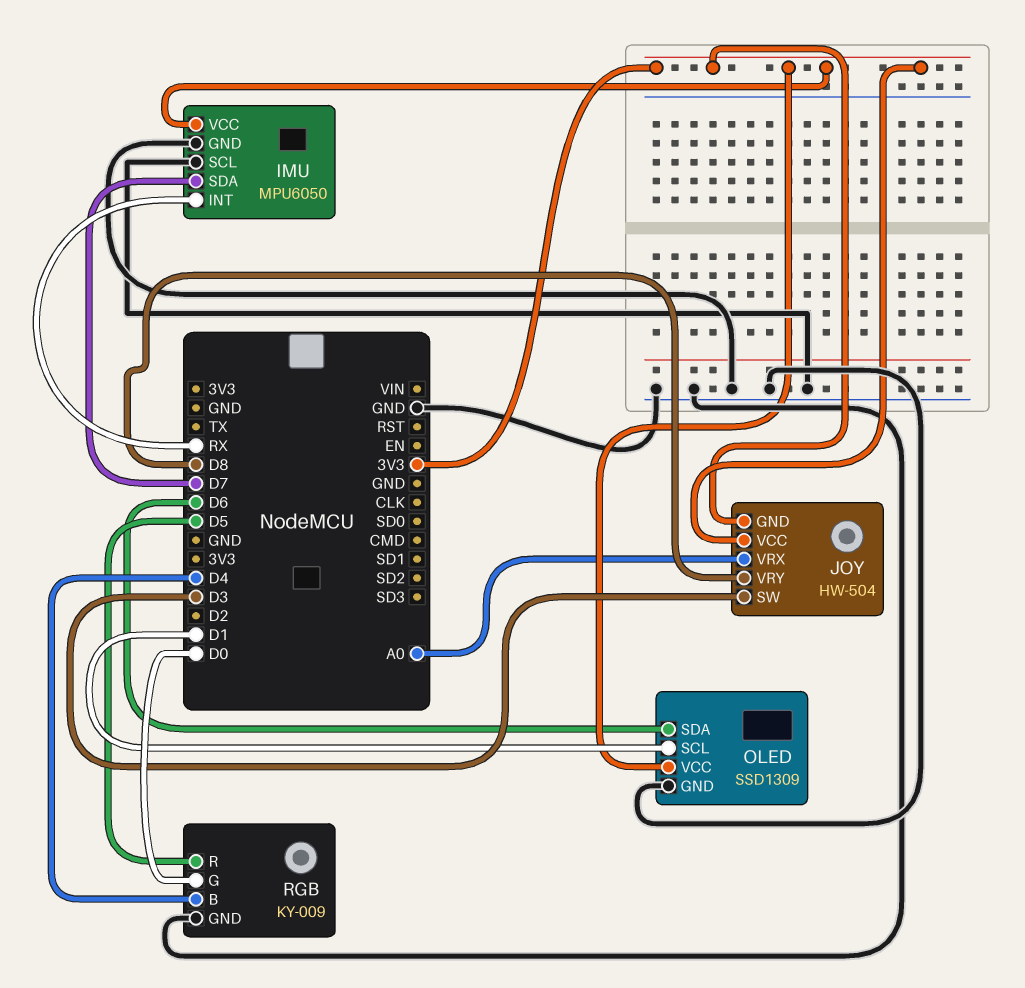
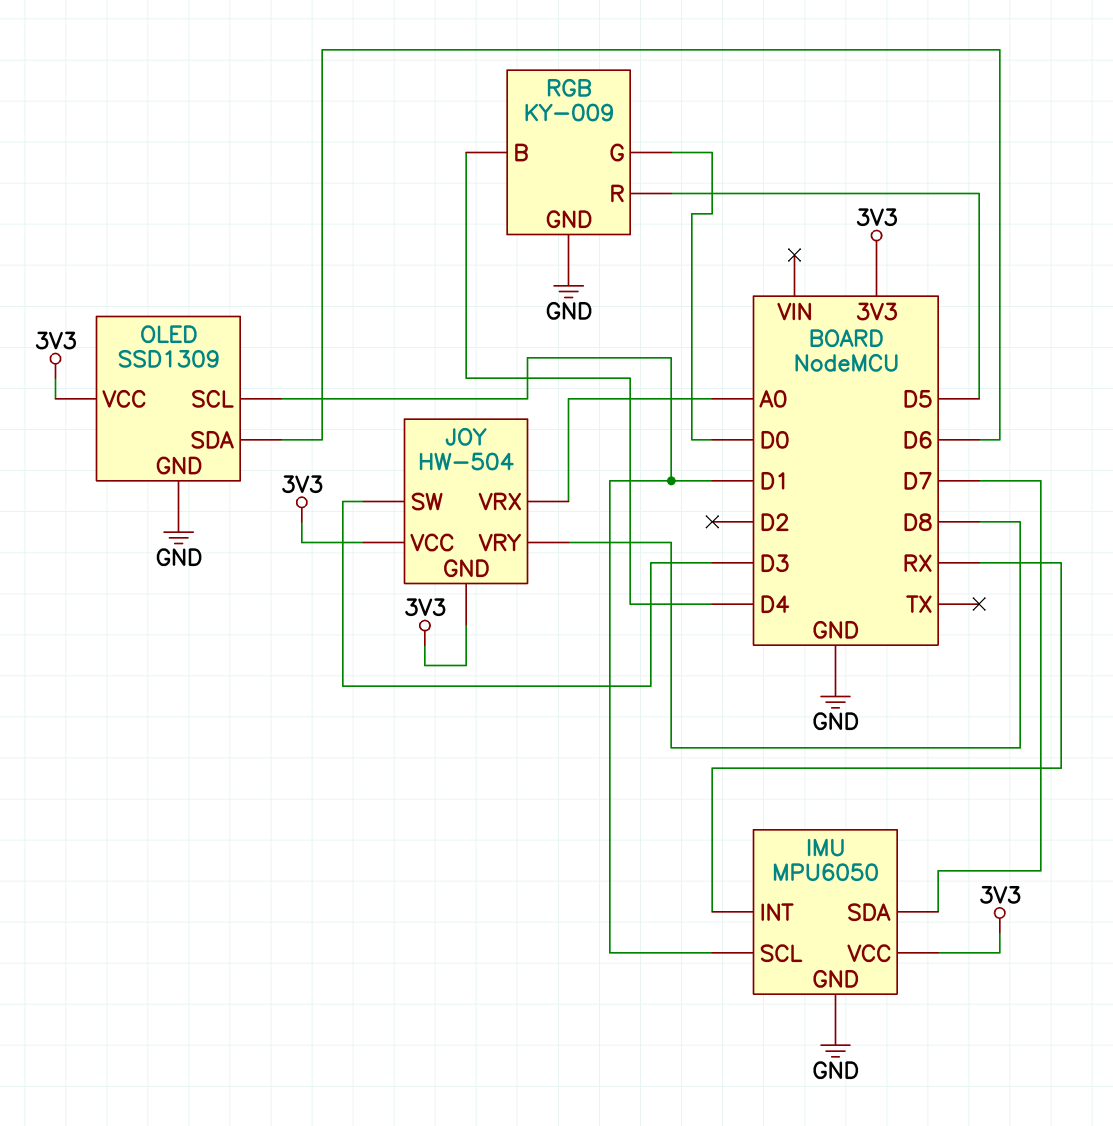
IMU pin SCL: GND -> D1

